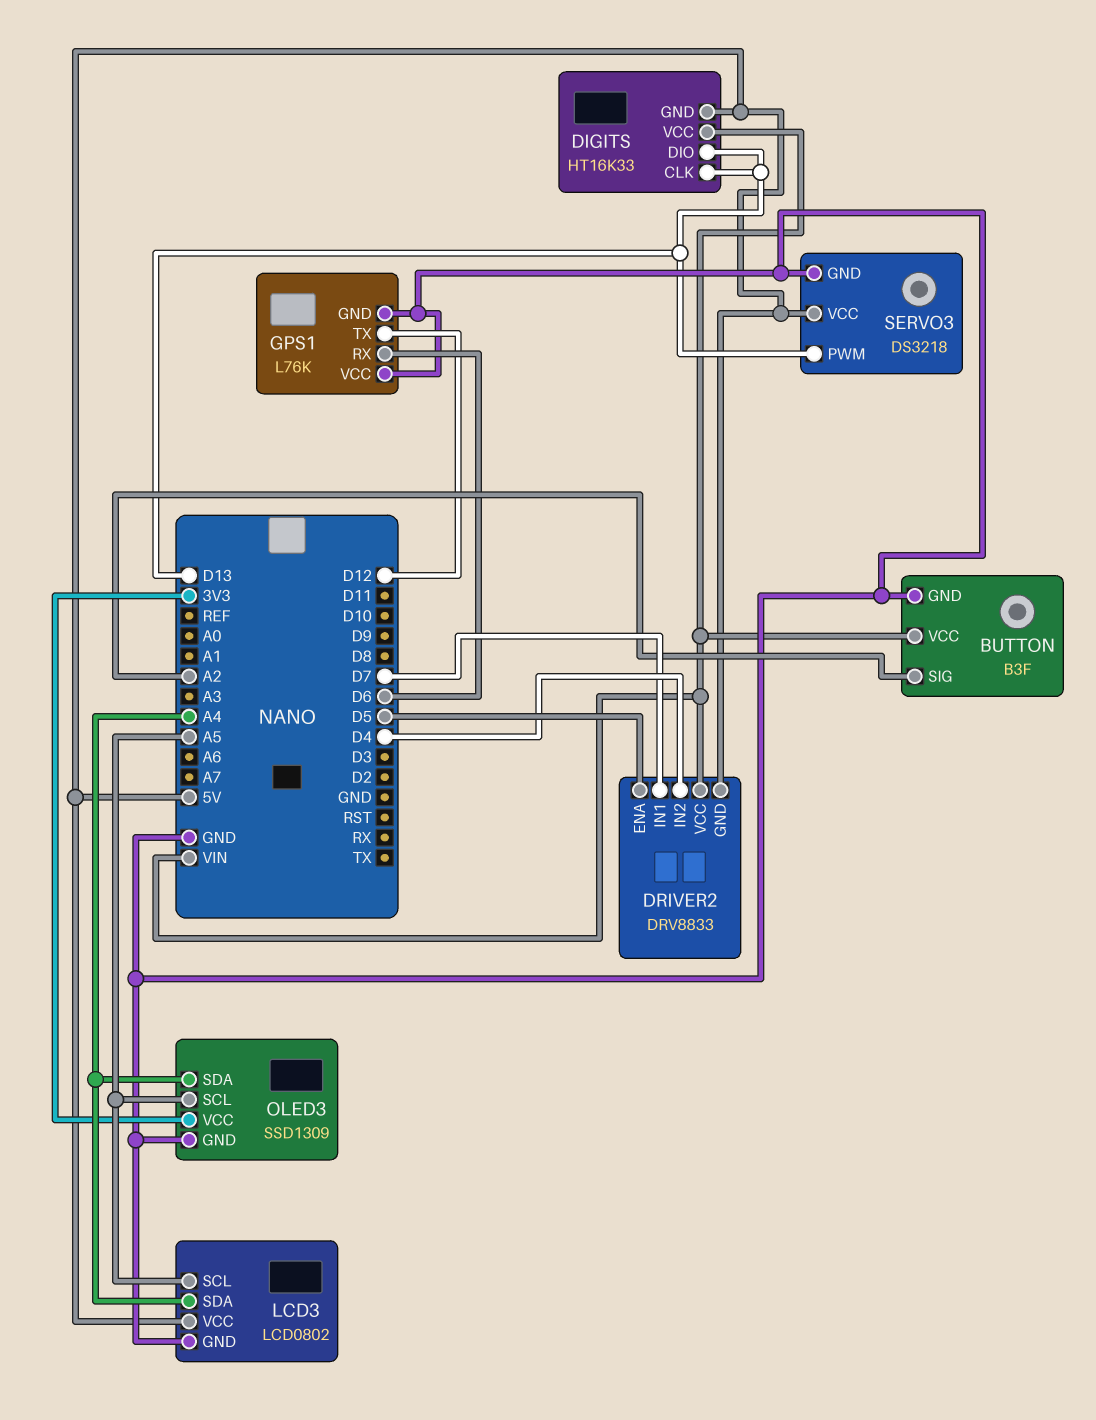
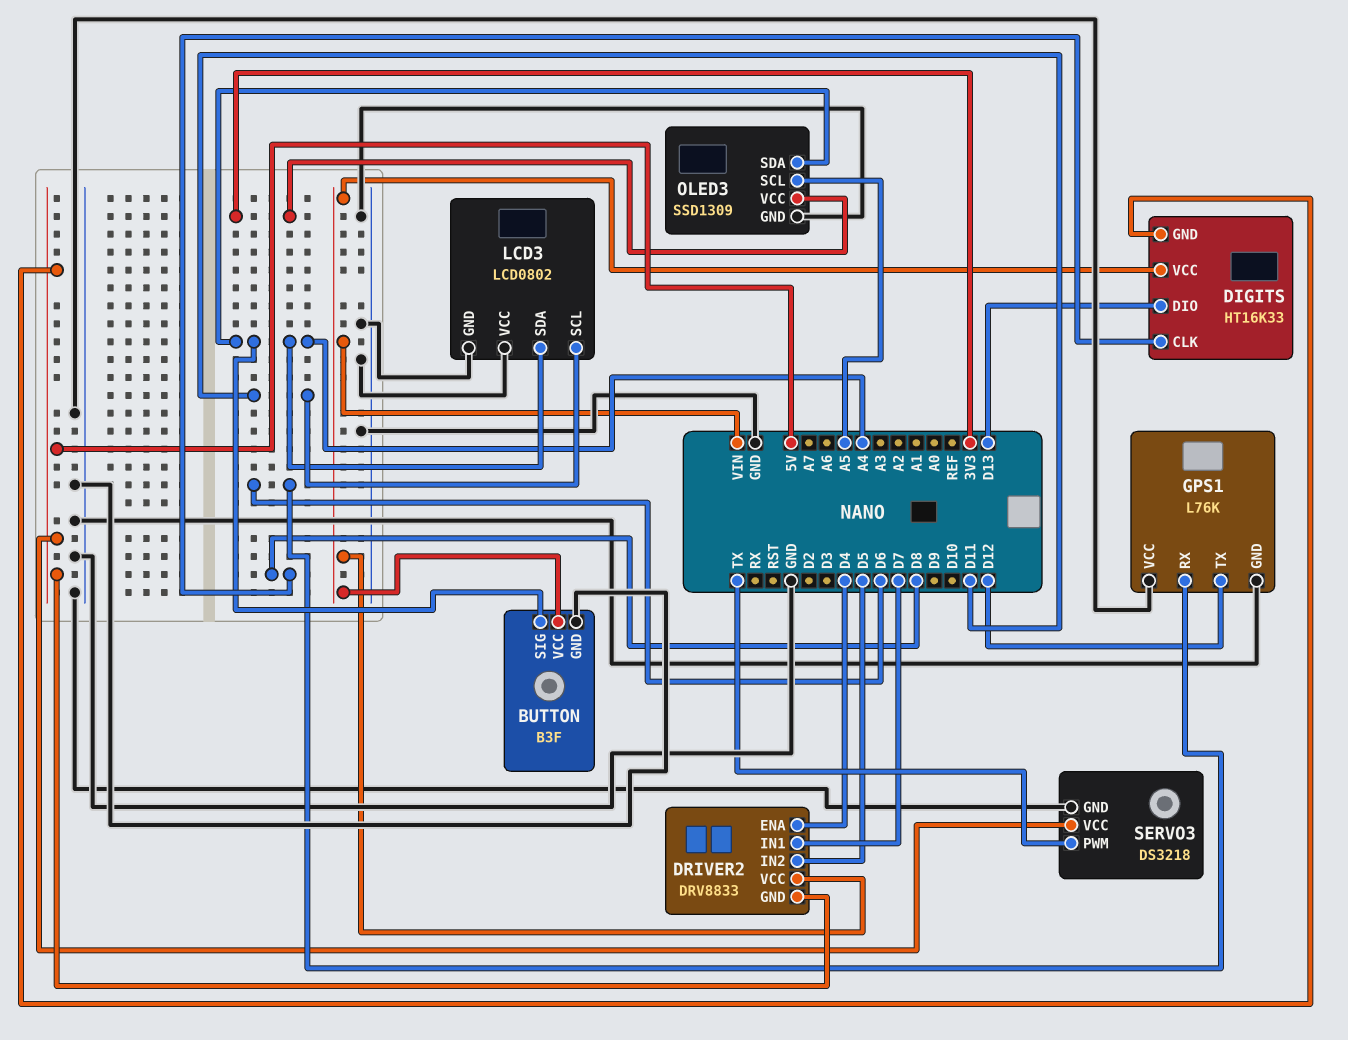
BUTTON pin SIG: A2 -> A4
DIGITS pin CLK: D13 -> D8
DRIVER2 pin ENA: D5 -> D4
DRIVER2 pin IN2: D4 -> D5
LCD3 pin SCL: A5 -> D11
LCD3 pin VCC: 5V -> GND
SERVO3 pin PWM: D13 -> TX

